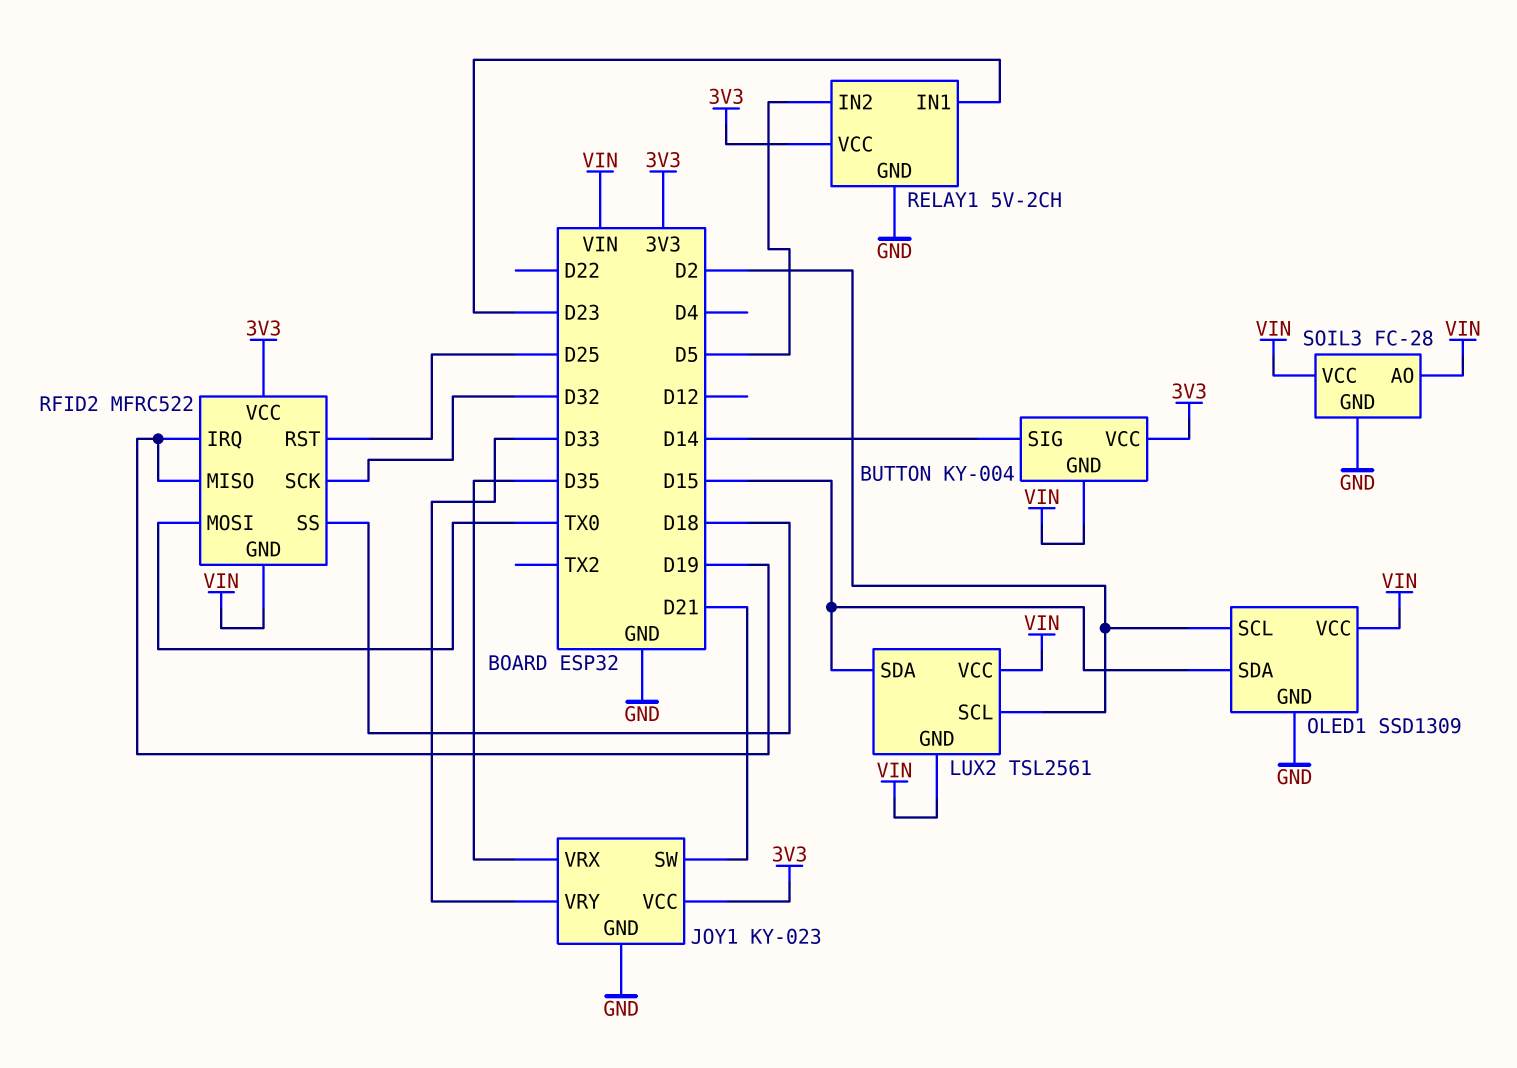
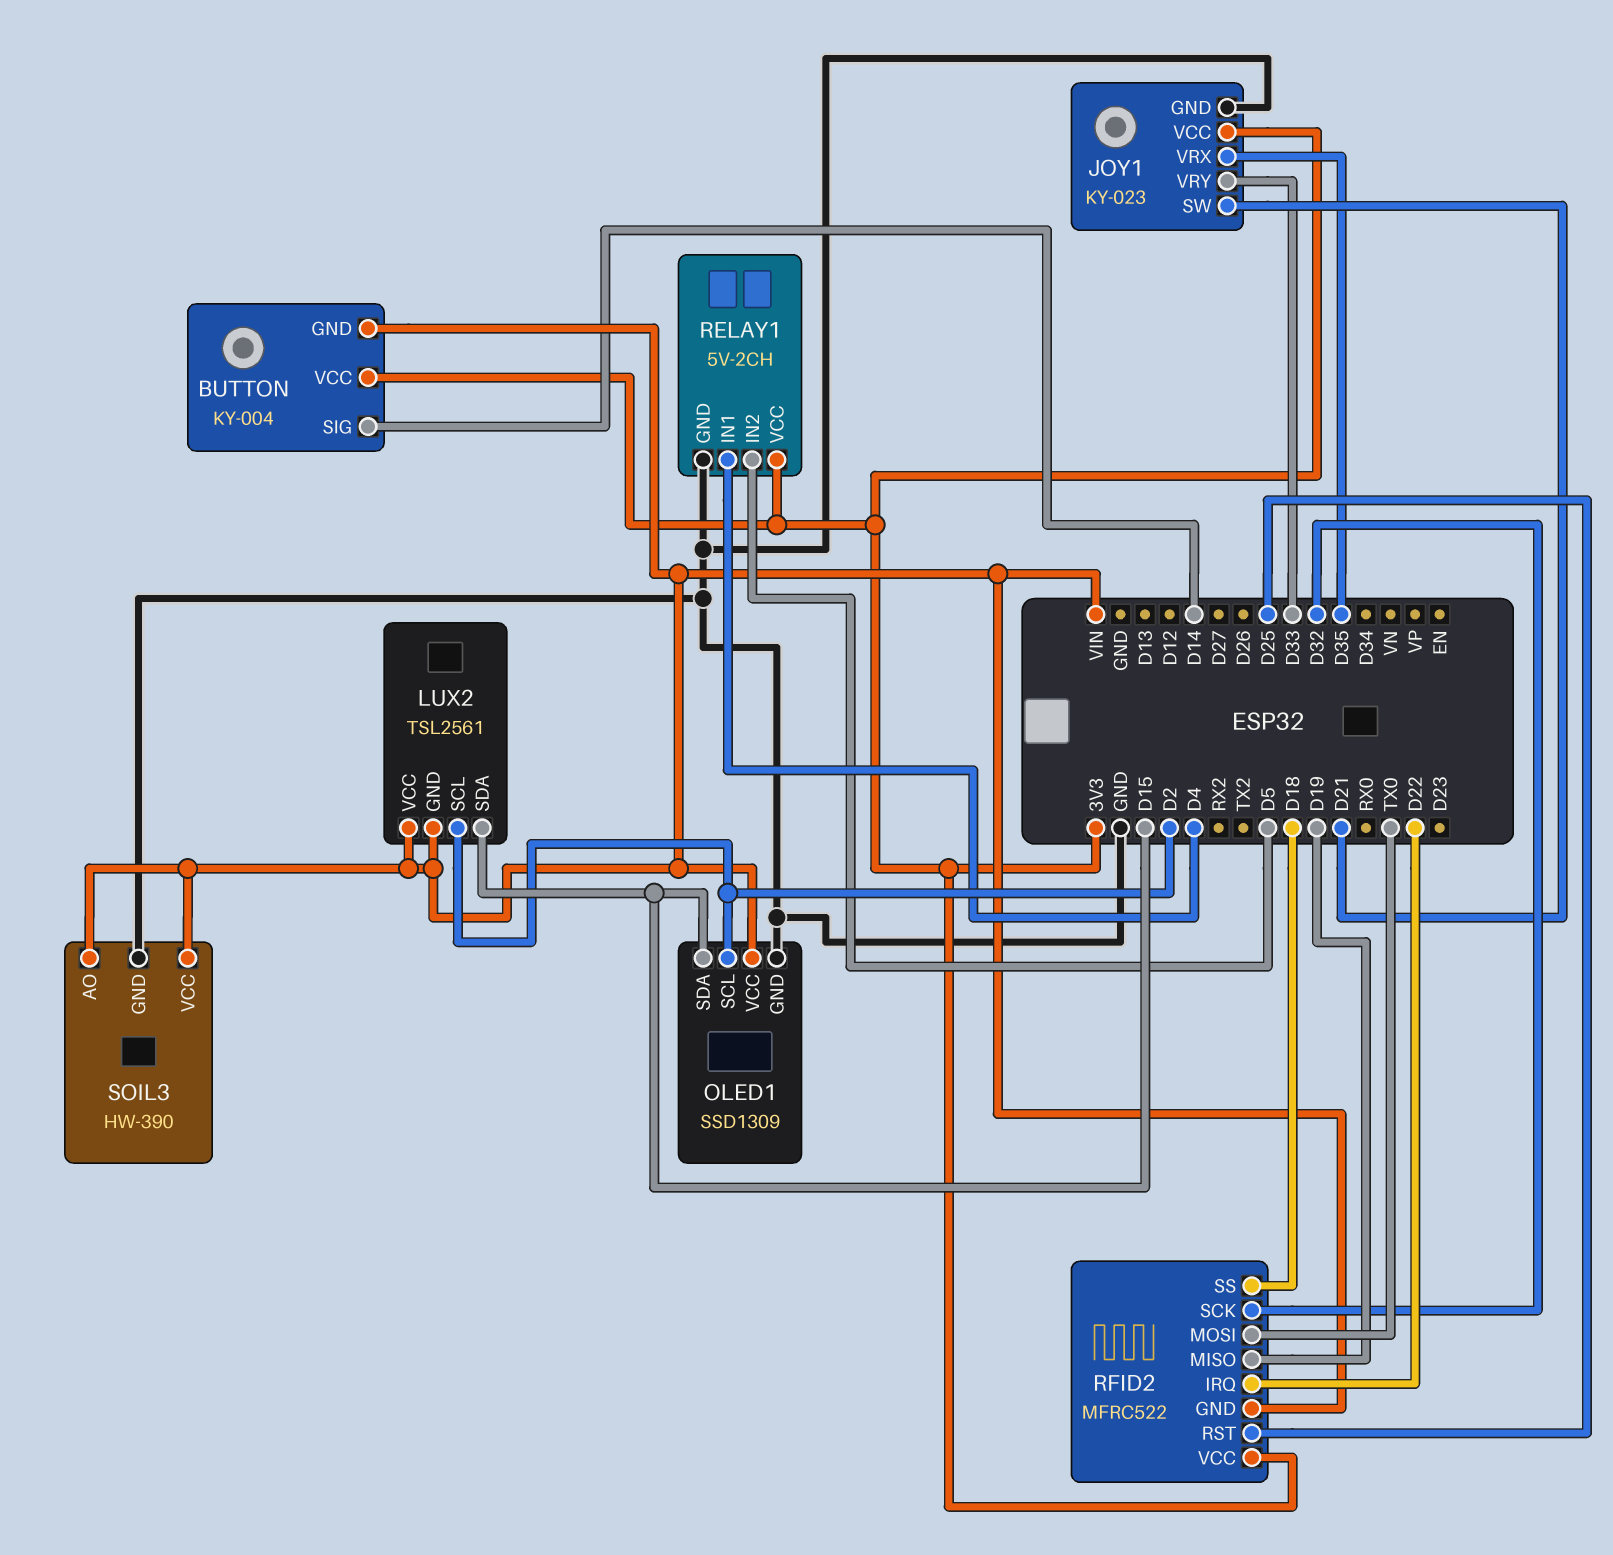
RELAY1 pin IN1: D23 -> D4
RFID2 pin IRQ: D19 -> D22
SOIL3: FC-28 -> HW-390

